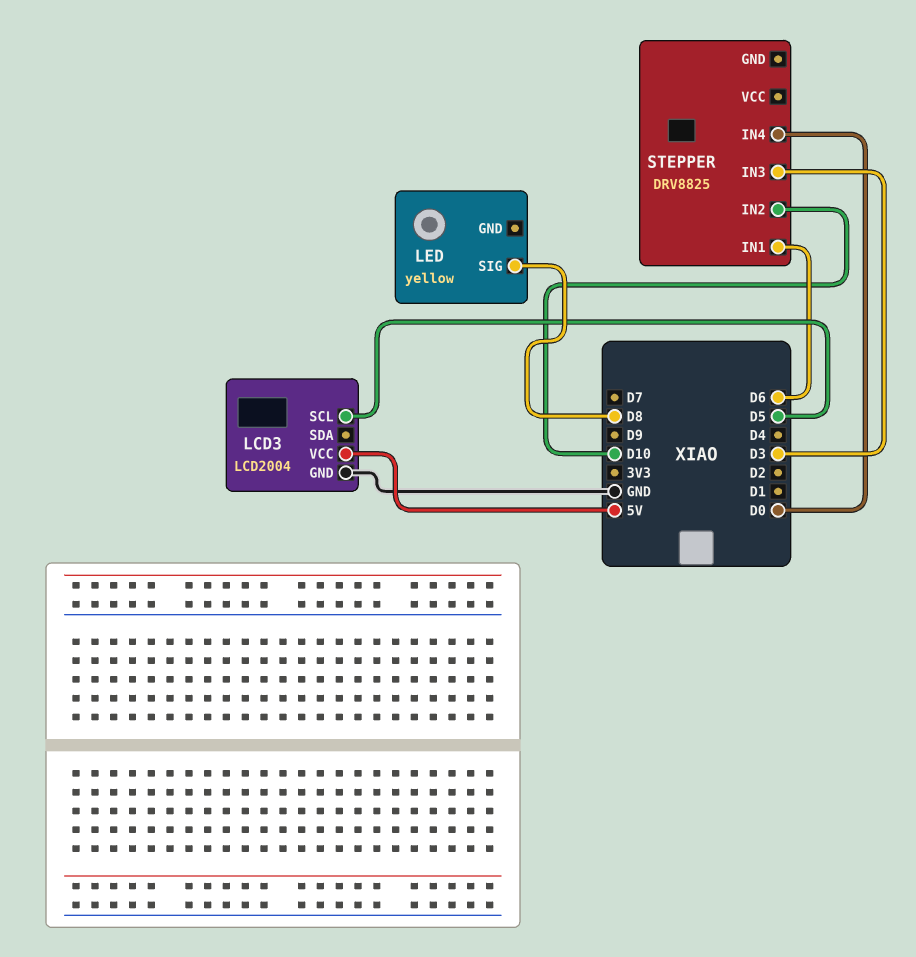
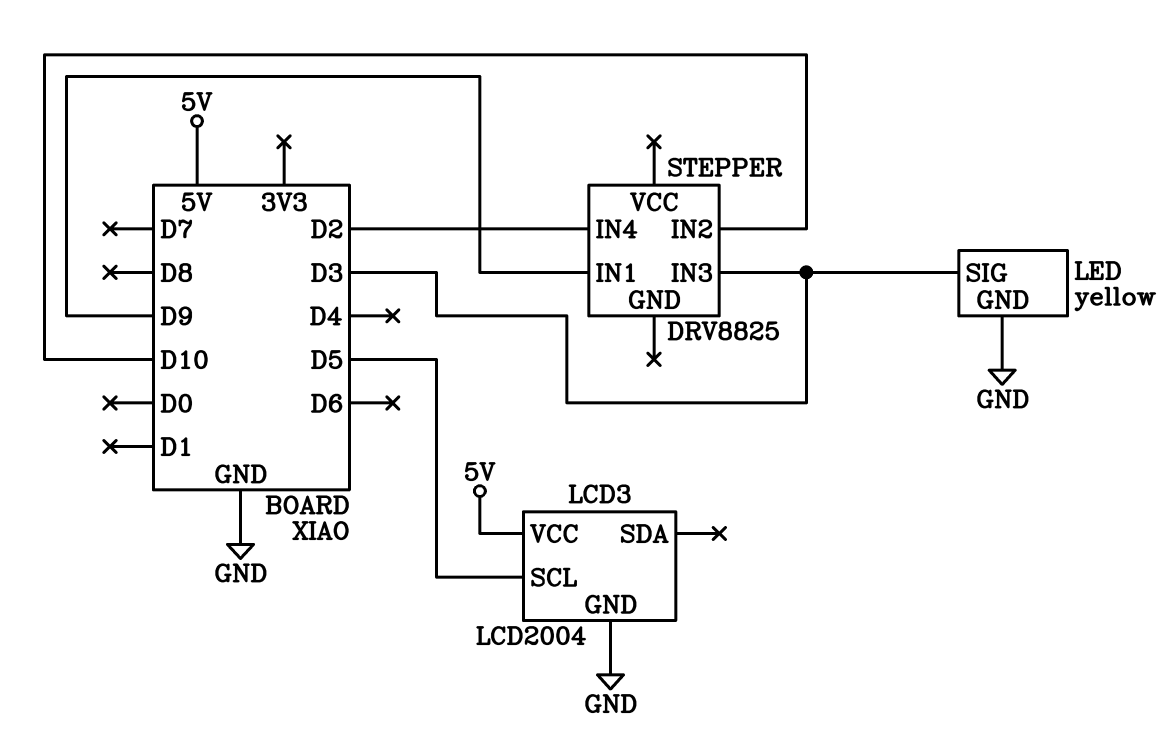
LED pin GND: none -> GND
LED pin SIG: D8 -> D3
STEPPER pin IN1: D6 -> D9
STEPPER pin IN4: D0 -> D2

